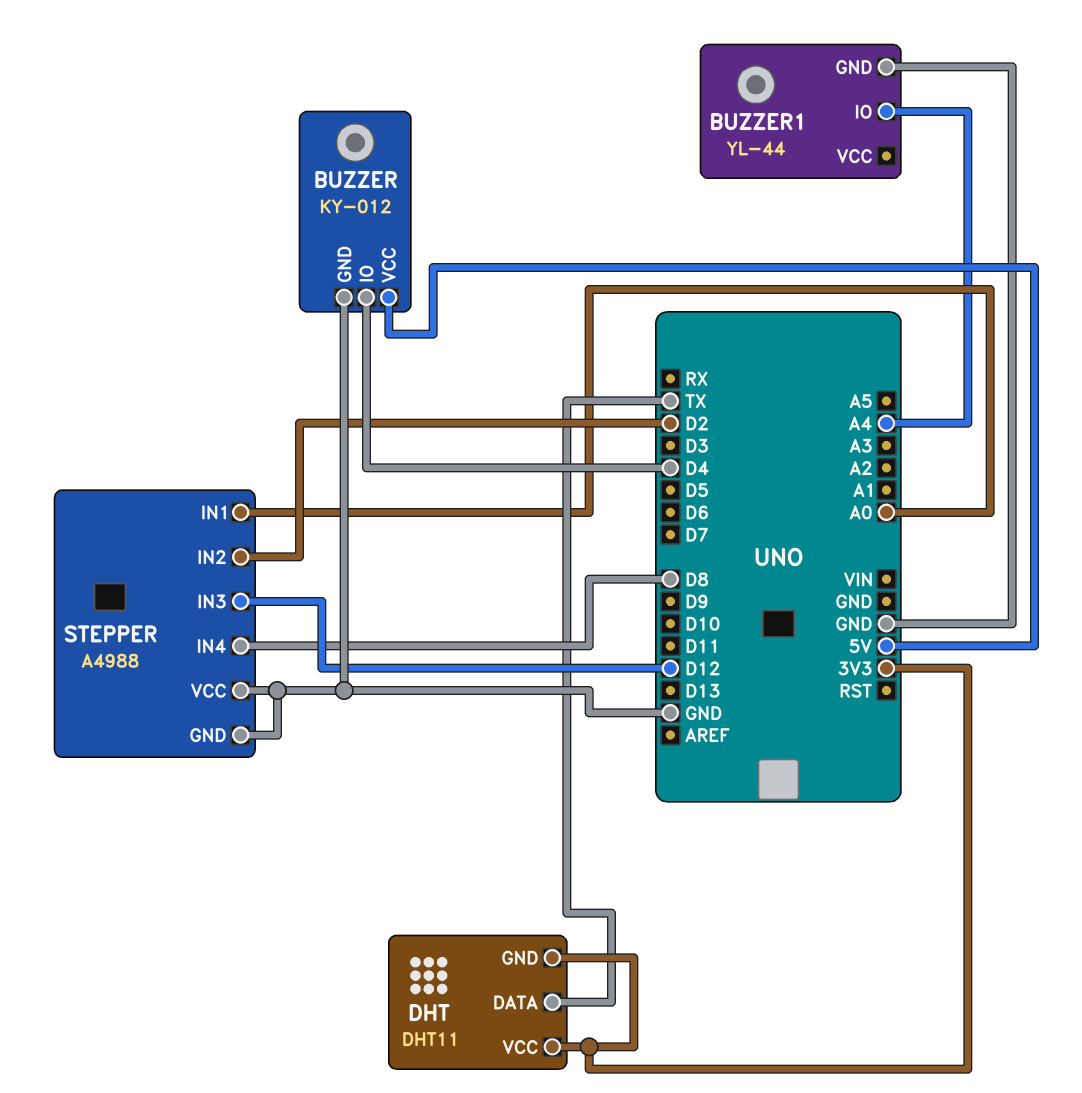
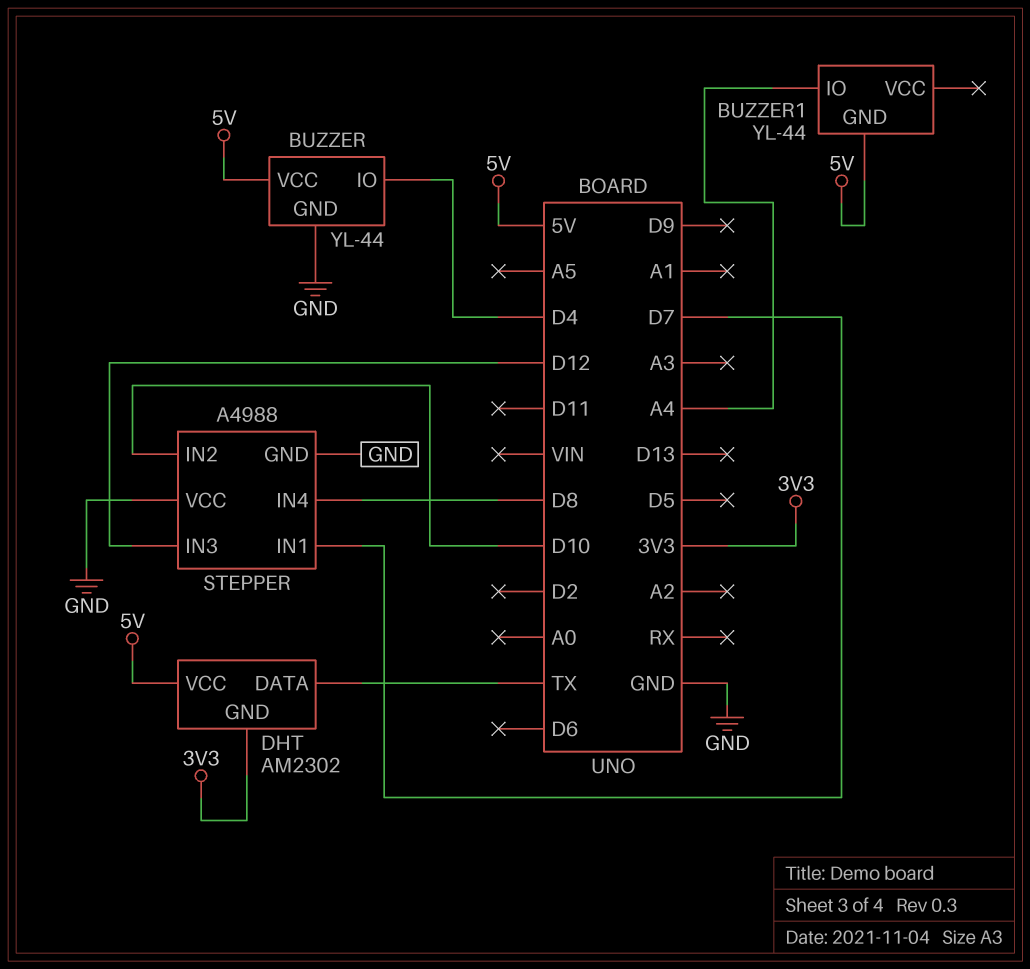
BUZZER: KY-012 -> YL-44
BUZZER1 pin GND: GND -> 5V
DHT: DHT11 -> AM2302
DHT pin VCC: 3V3 -> 5V
STEPPER pin IN1: A0 -> D7
STEPPER pin IN2: D2 -> D10

